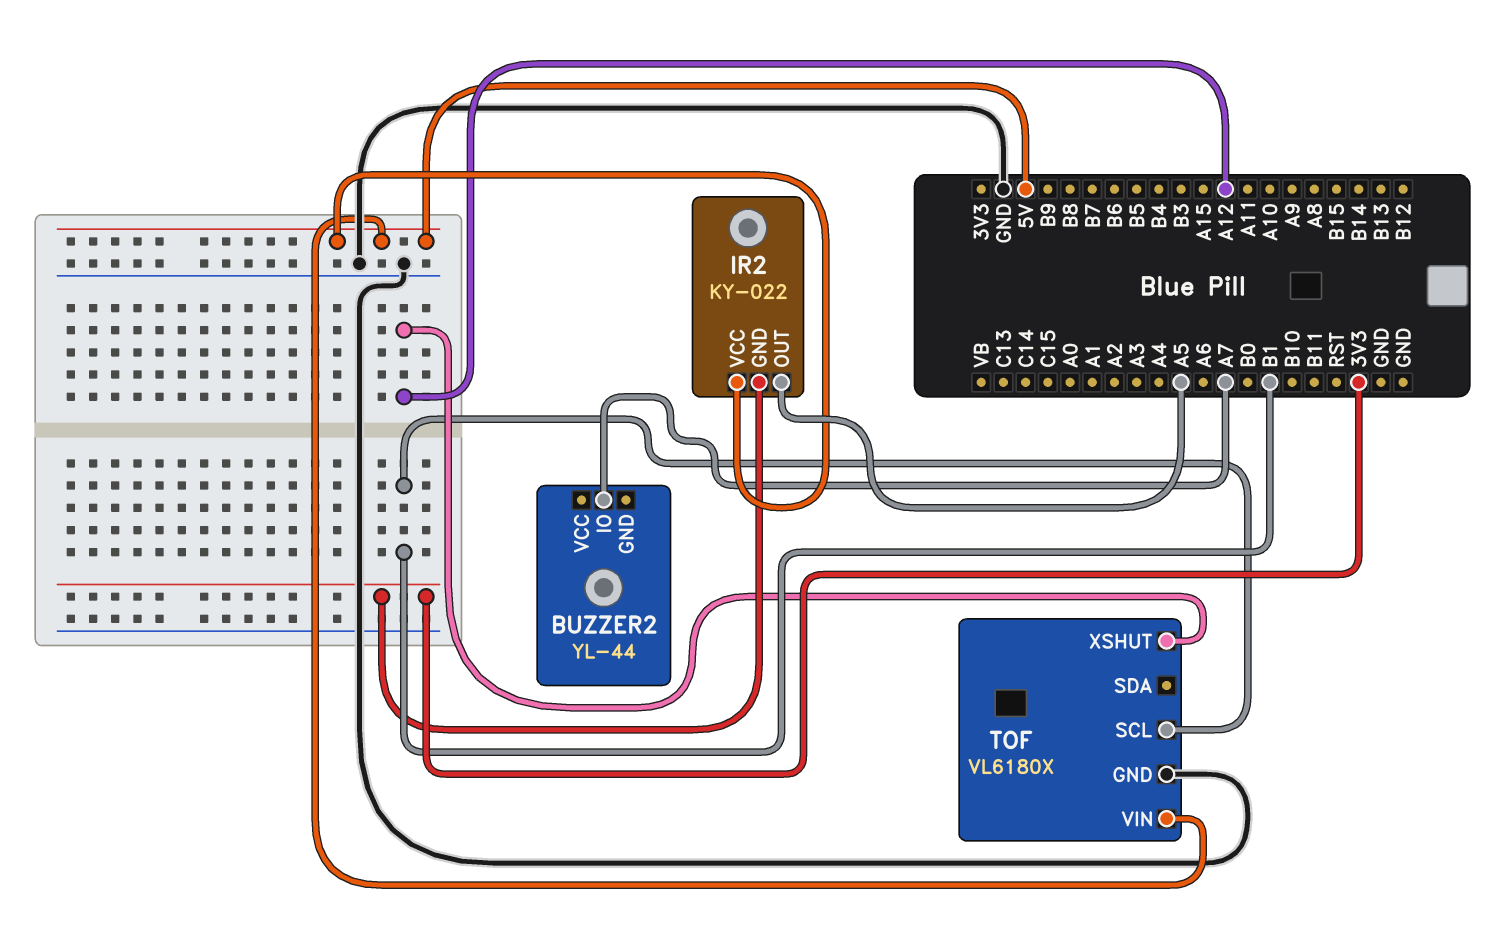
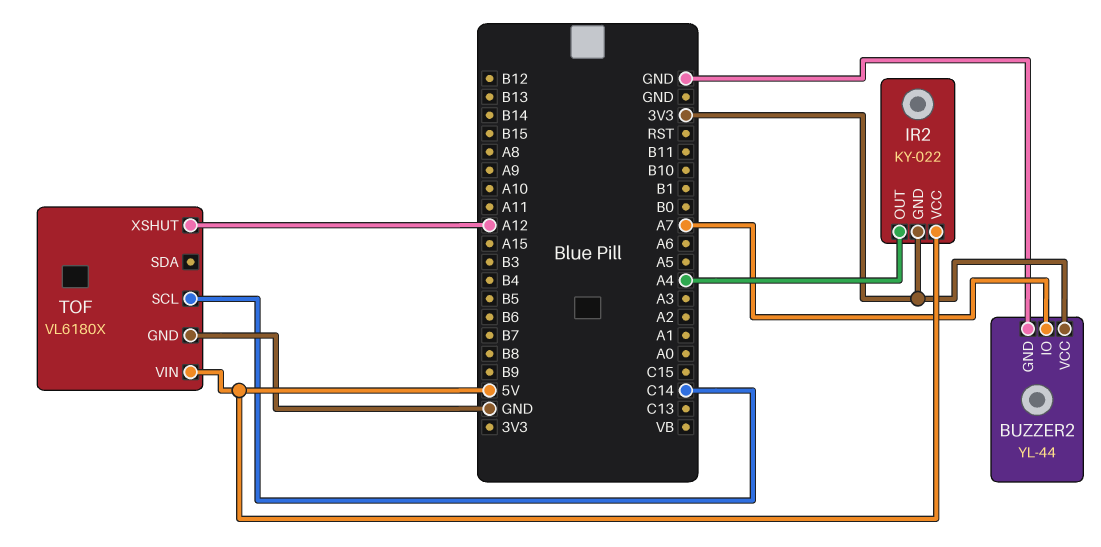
BUZZER2 pin GND: none -> GND
BUZZER2 pin VCC: none -> 3V3
IR2 pin OUT: A5 -> A4
TOF pin SCL: B1 -> C14

